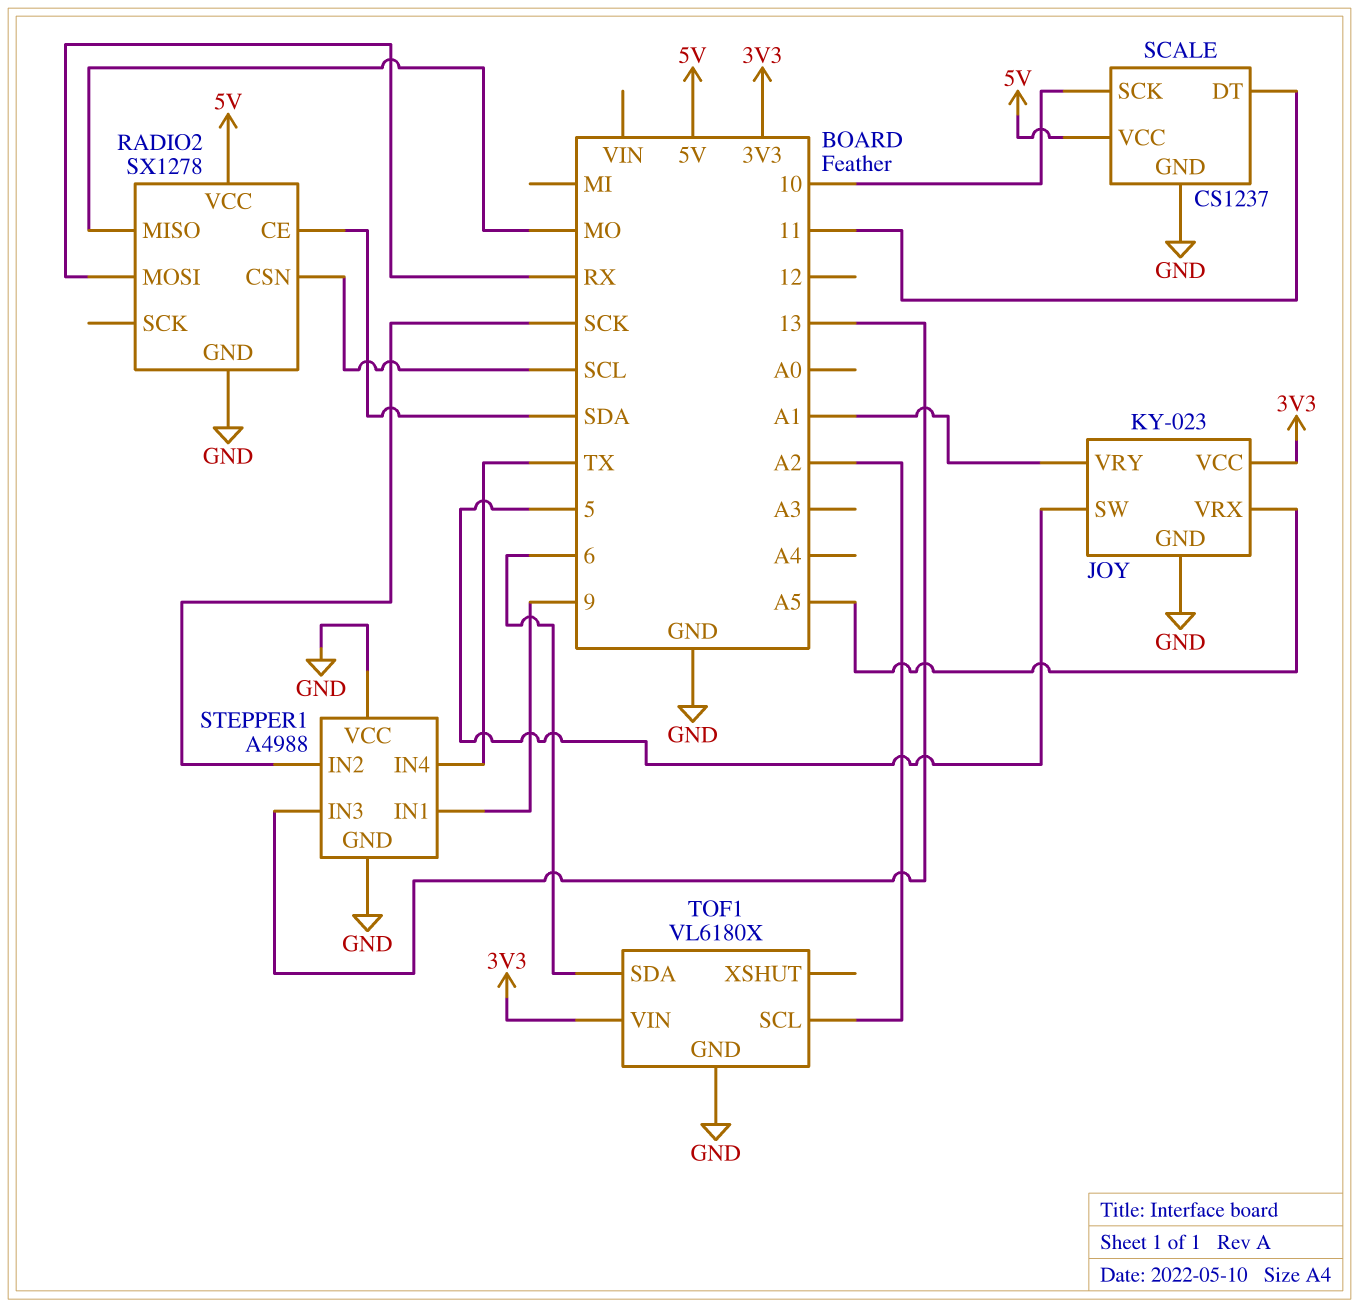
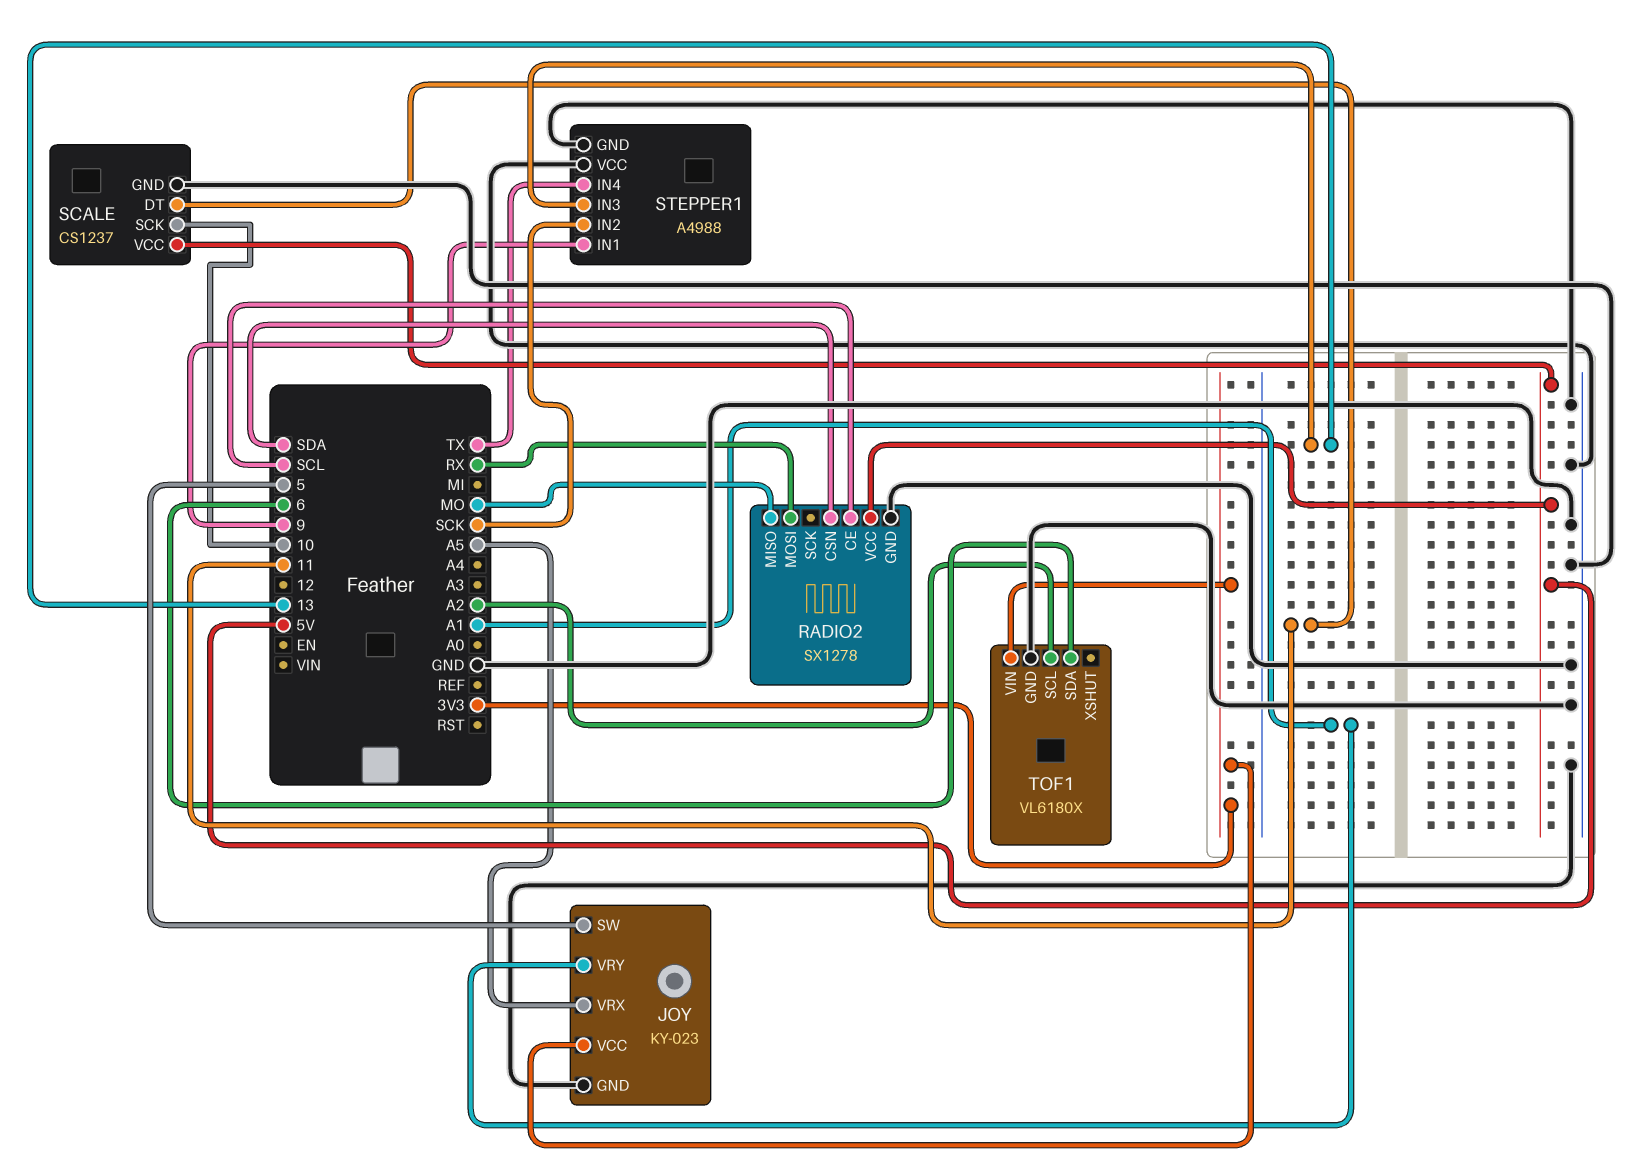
RADIO2 pin CE: SDA -> SCL
RADIO2 pin CSN: SCL -> SDA

